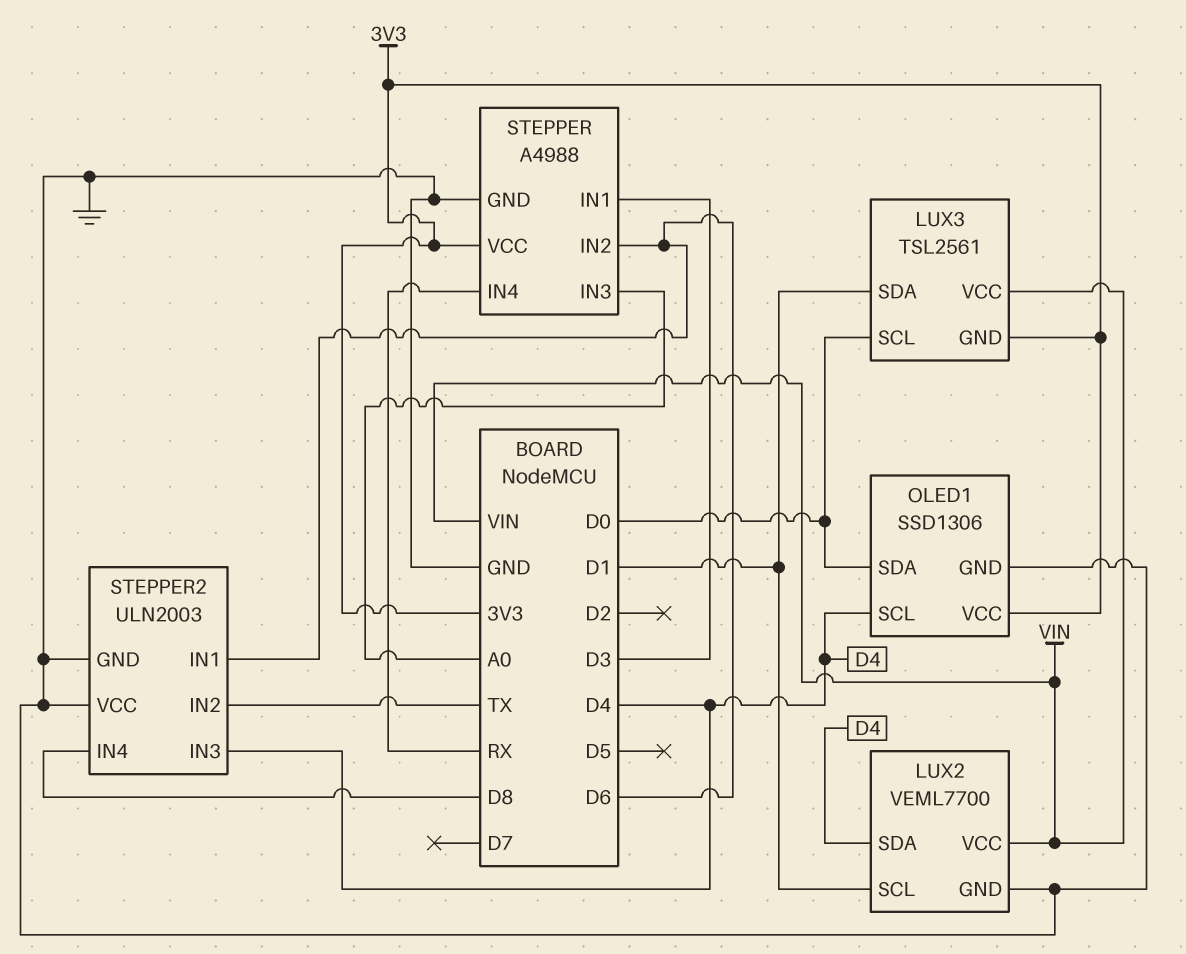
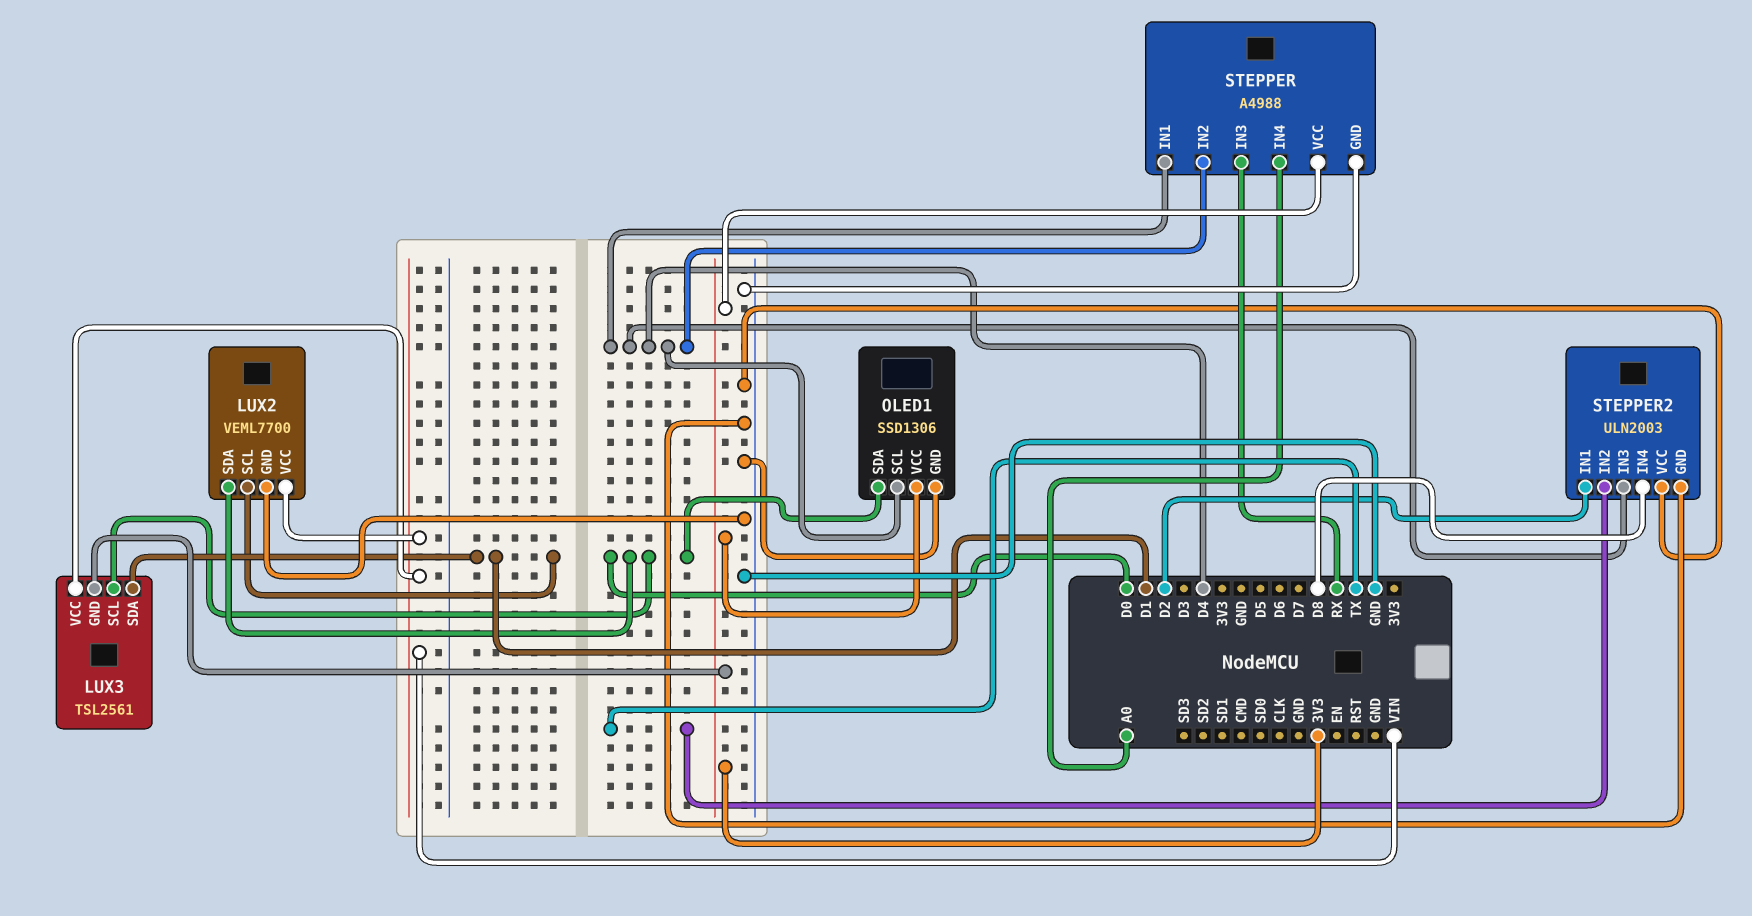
LUX2 pin SDA: D4 -> D0
STEPPER pin IN1: D3 -> D4
STEPPER pin IN2: D6 -> D4
STEPPER pin IN3: A0 -> RX
STEPPER pin IN4: RX -> A0
STEPPER2 pin IN1: D6 -> D2

